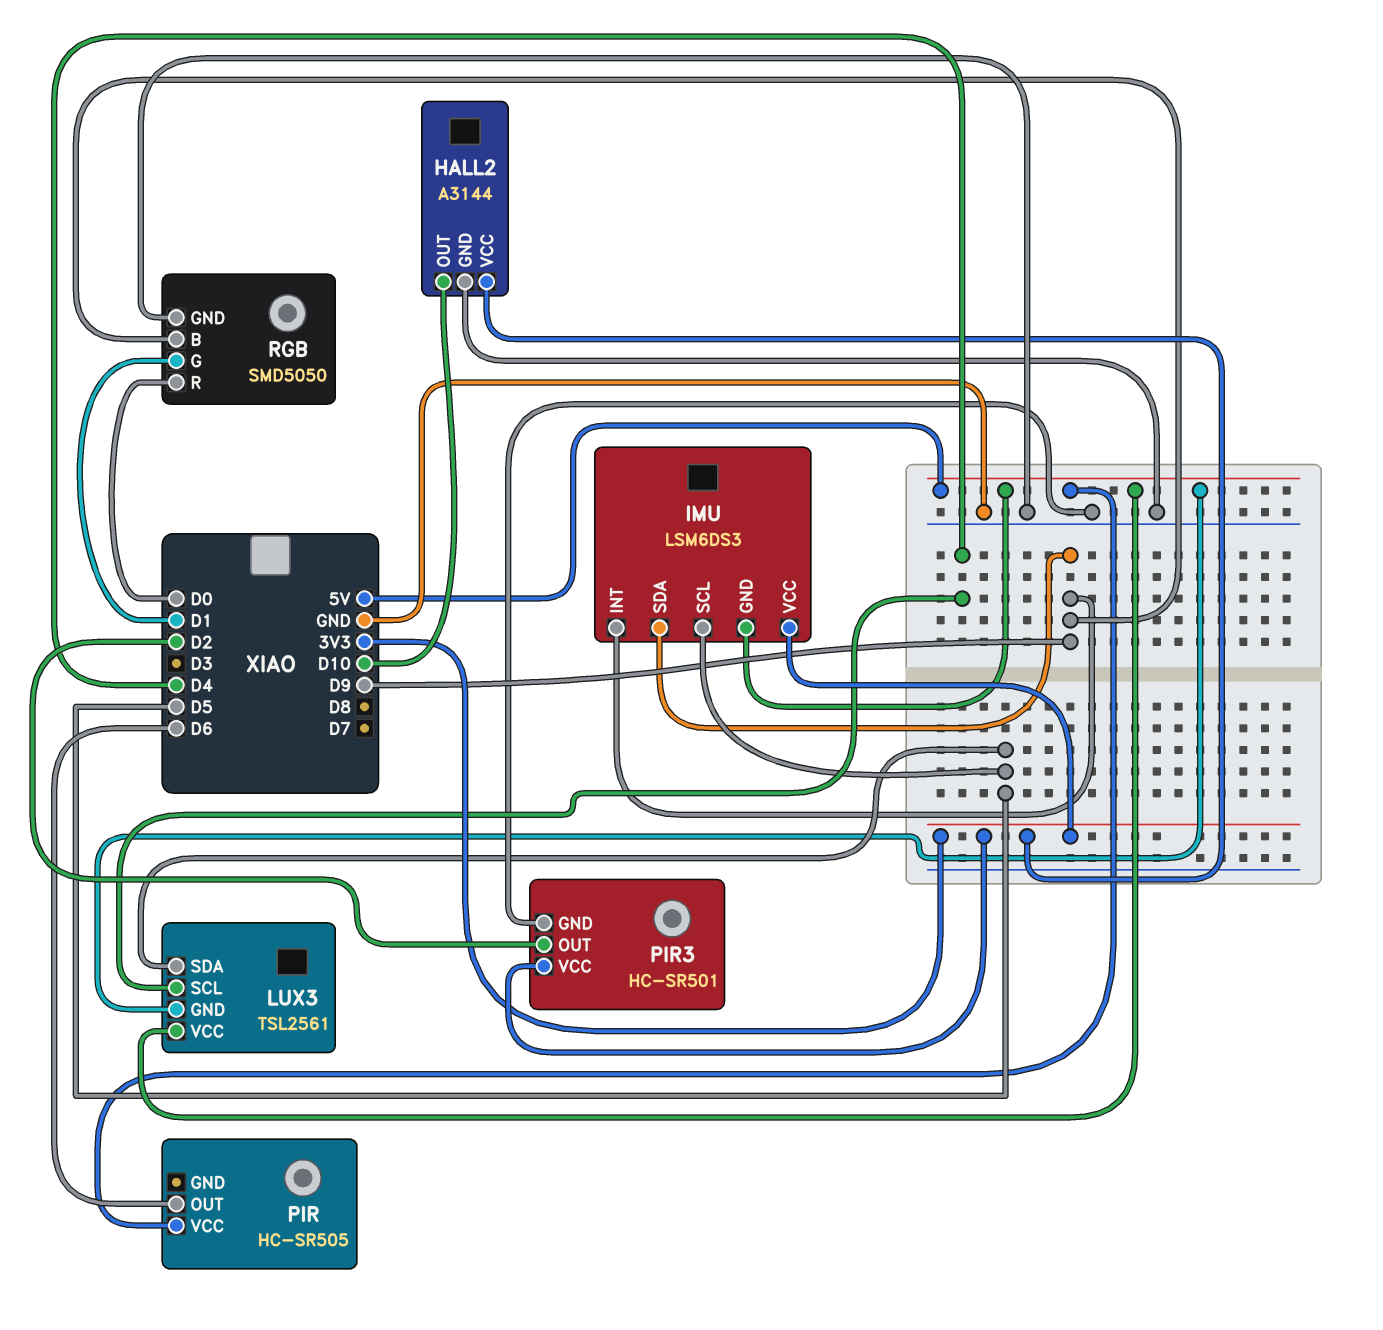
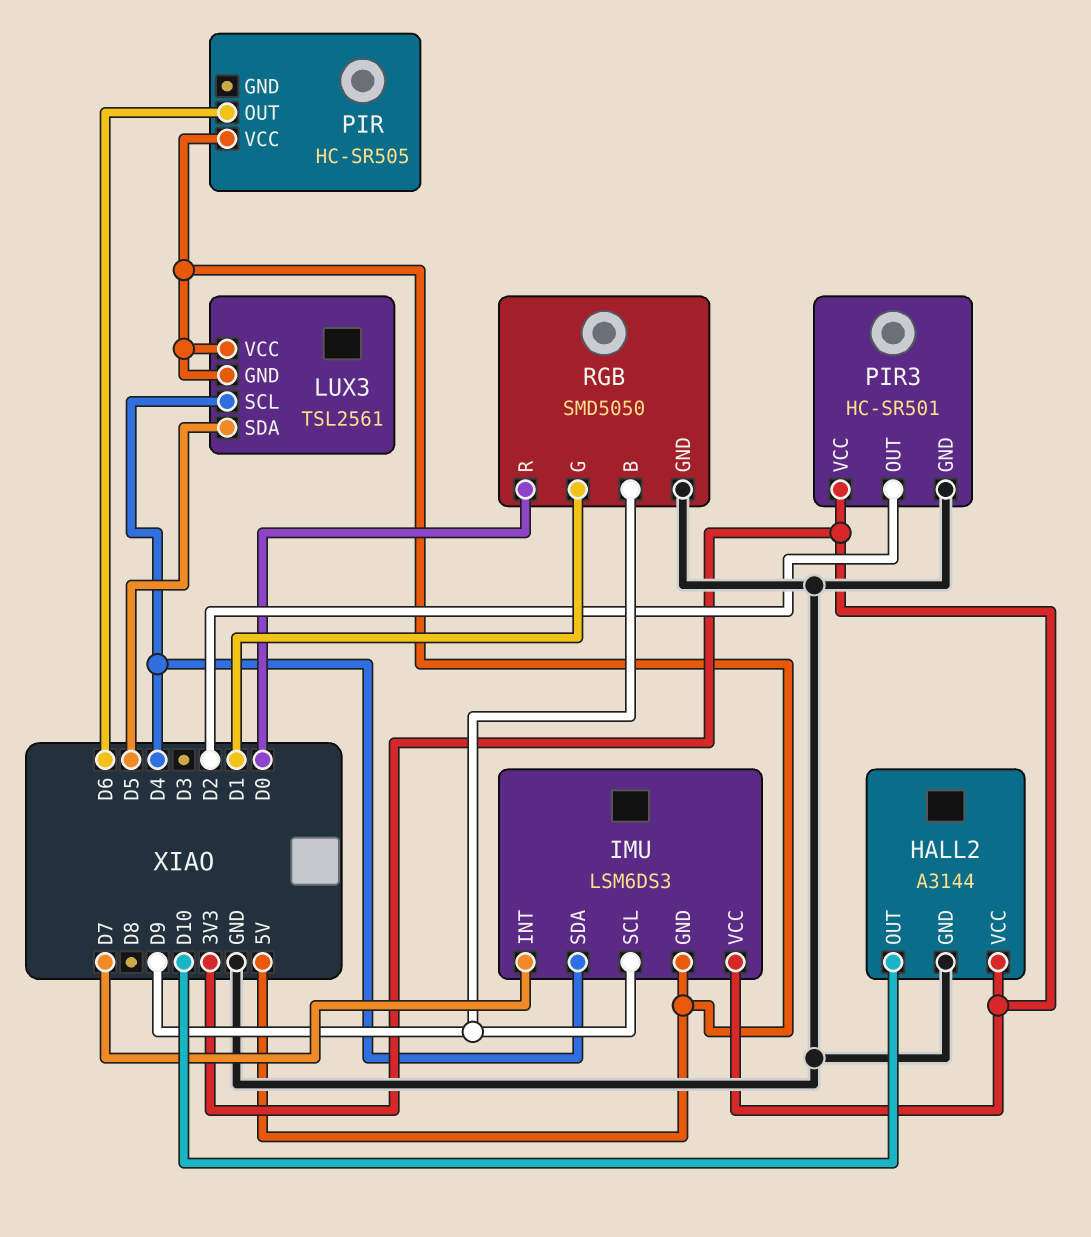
IMU pin INT: D9 -> D7
IMU pin SCL: D5 -> D9
IMU pin SDA: D9 -> D4

